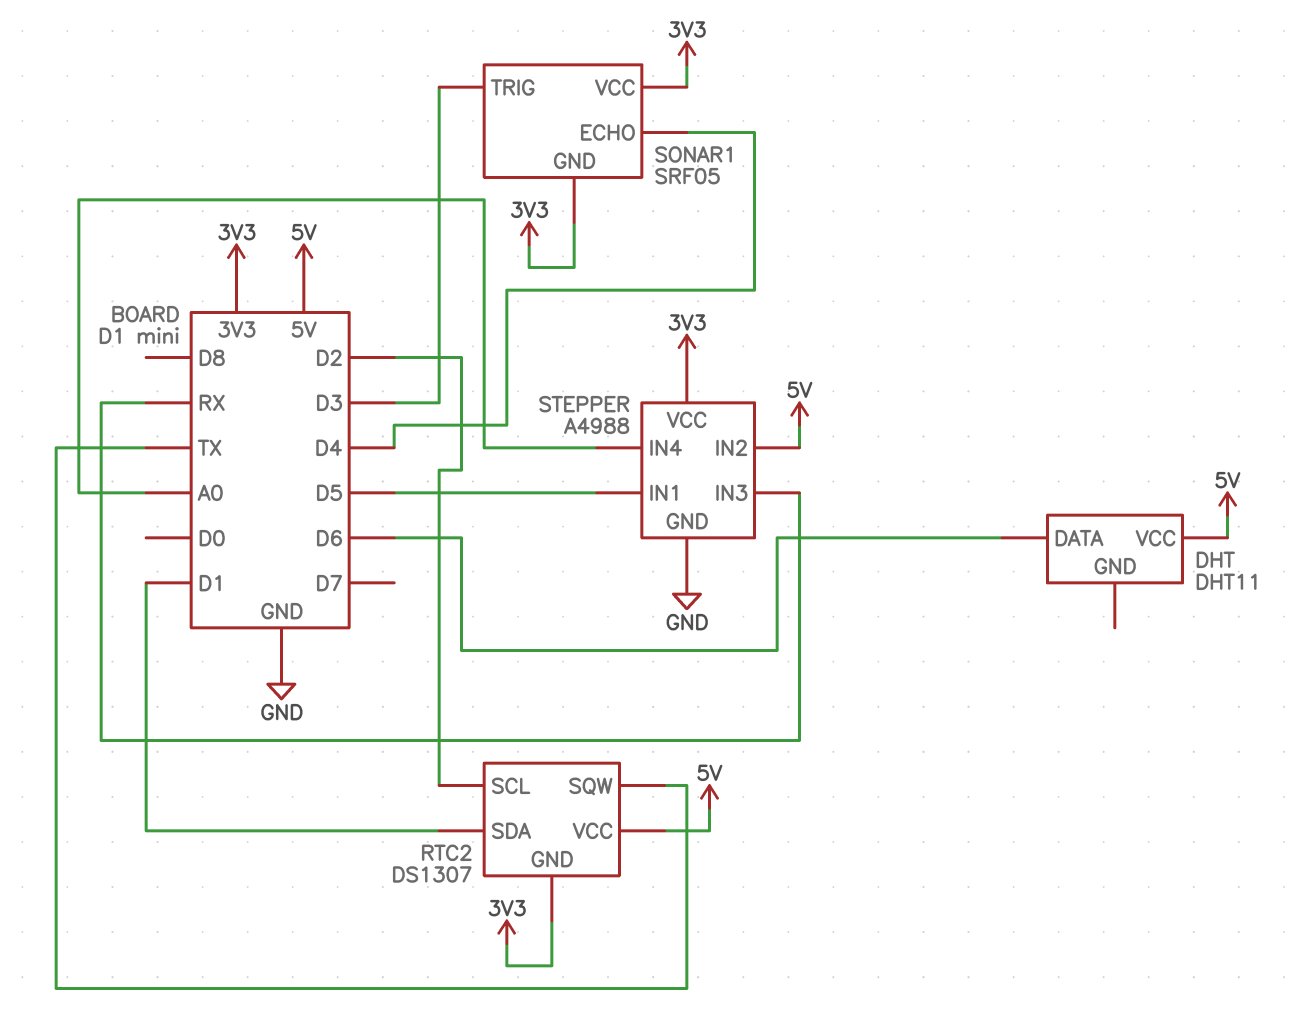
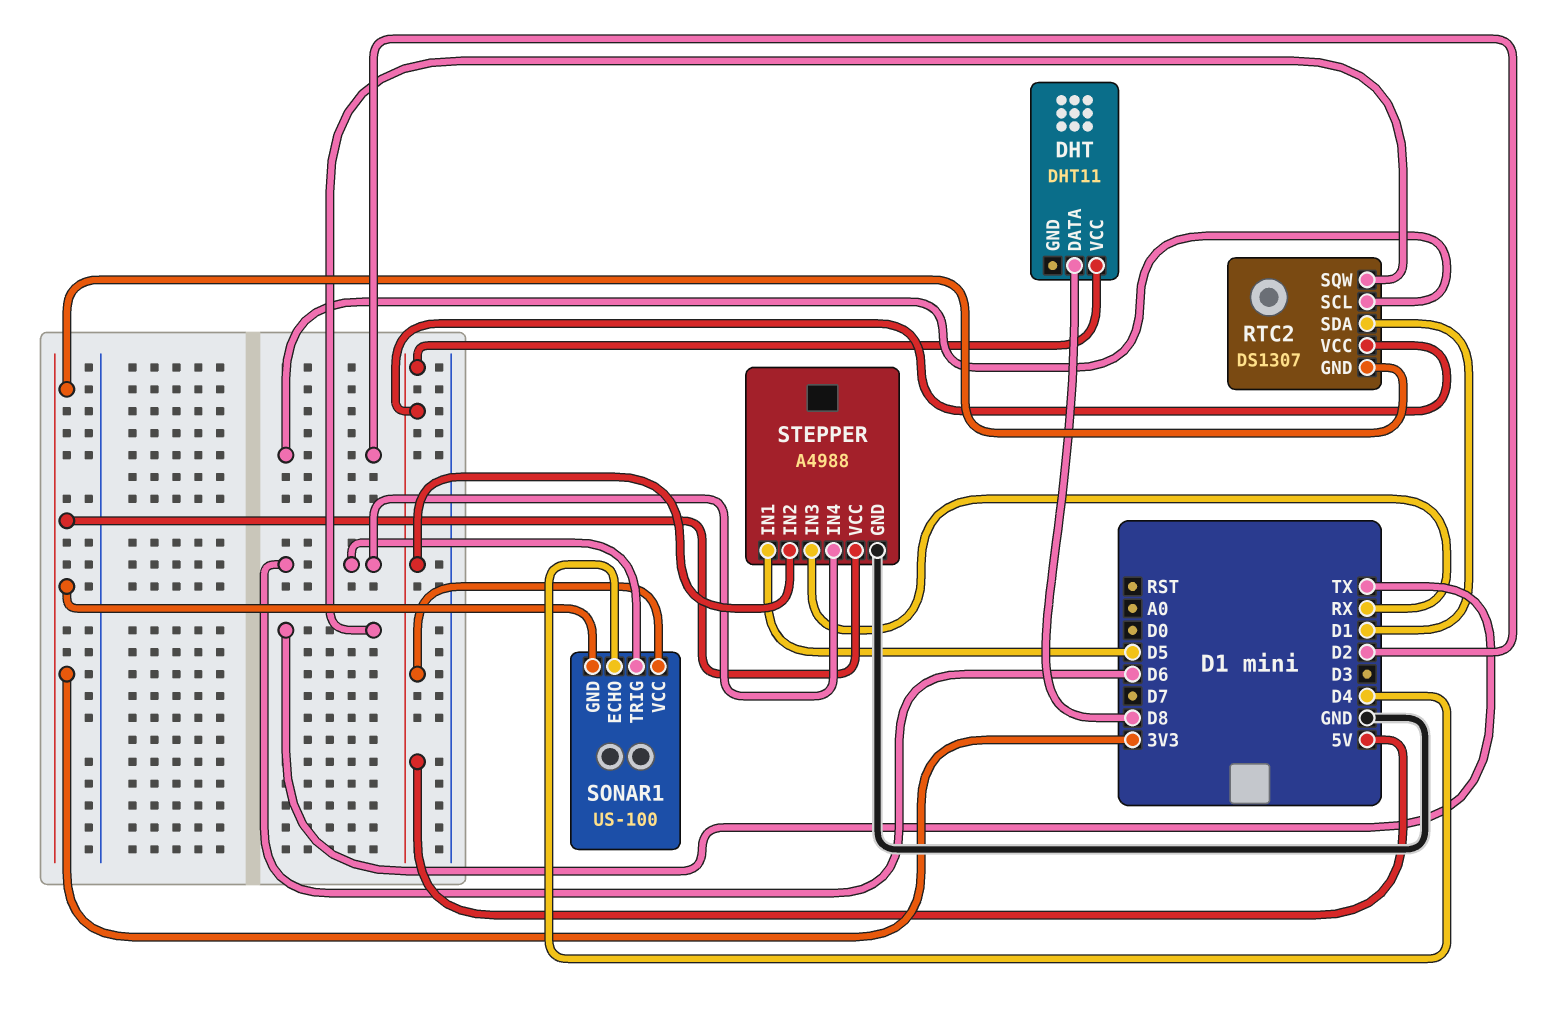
DHT pin DATA: D6 -> D8
SONAR1: SRF05 -> US-100
SONAR1 pin TRIG: D3 -> D6
SONAR1 pin VCC: 3V3 -> 5V
STEPPER pin IN4: A0 -> D6

